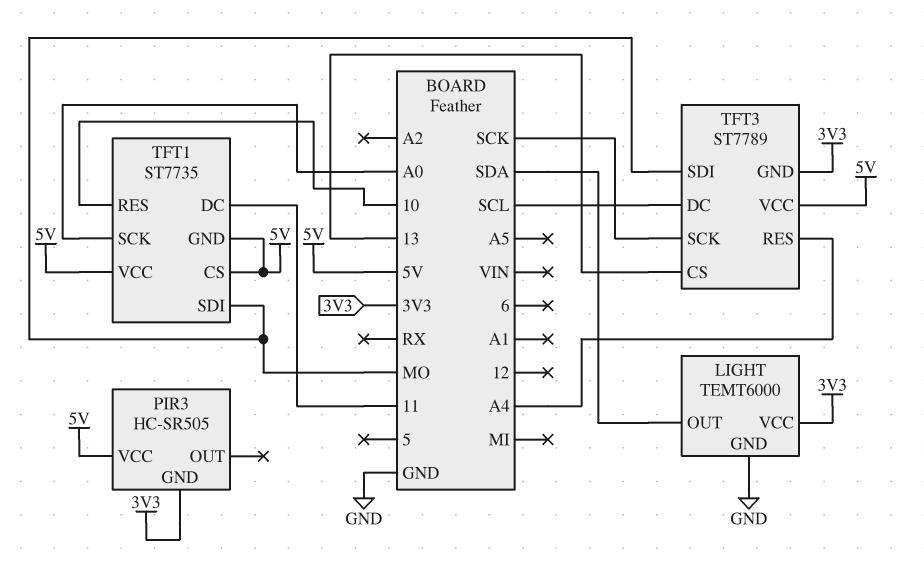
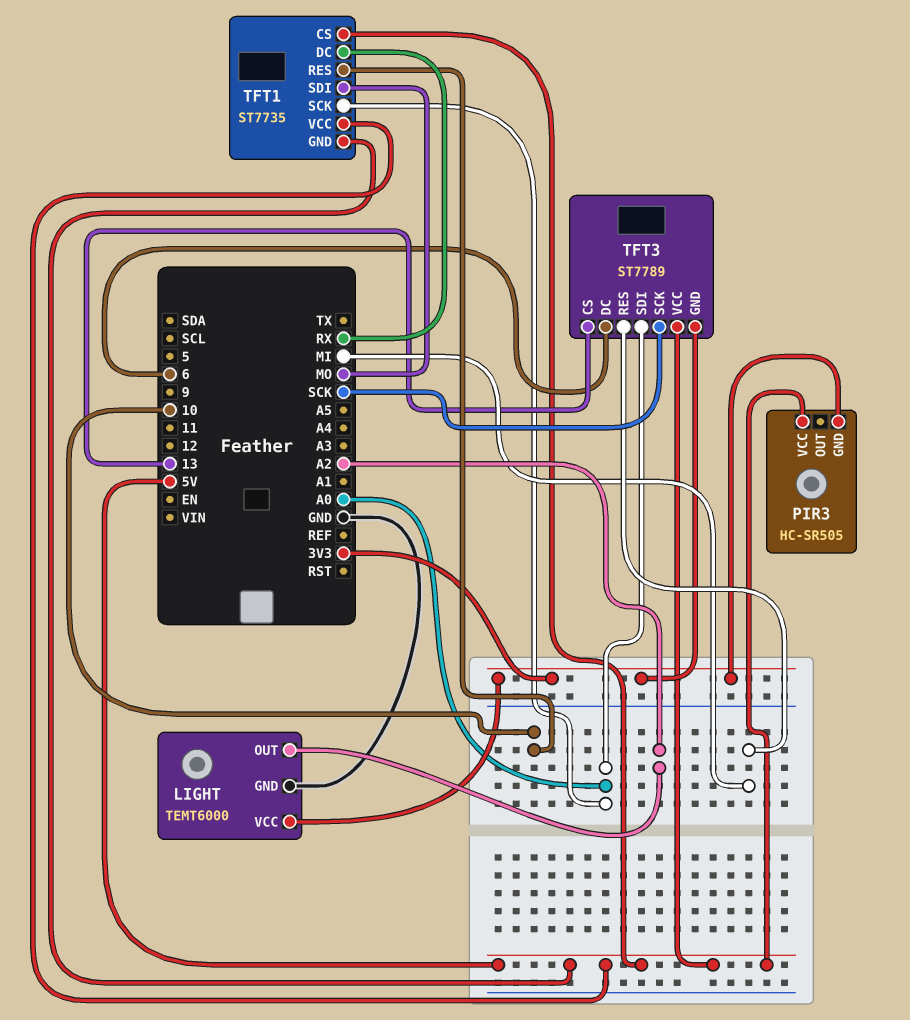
LIGHT pin OUT: SDA -> A2
TFT1 pin DC: 11 -> RX
TFT3 pin DC: SCL -> 6
TFT3 pin RES: A4 -> MI
TFT3 pin SDI: MO -> A0

